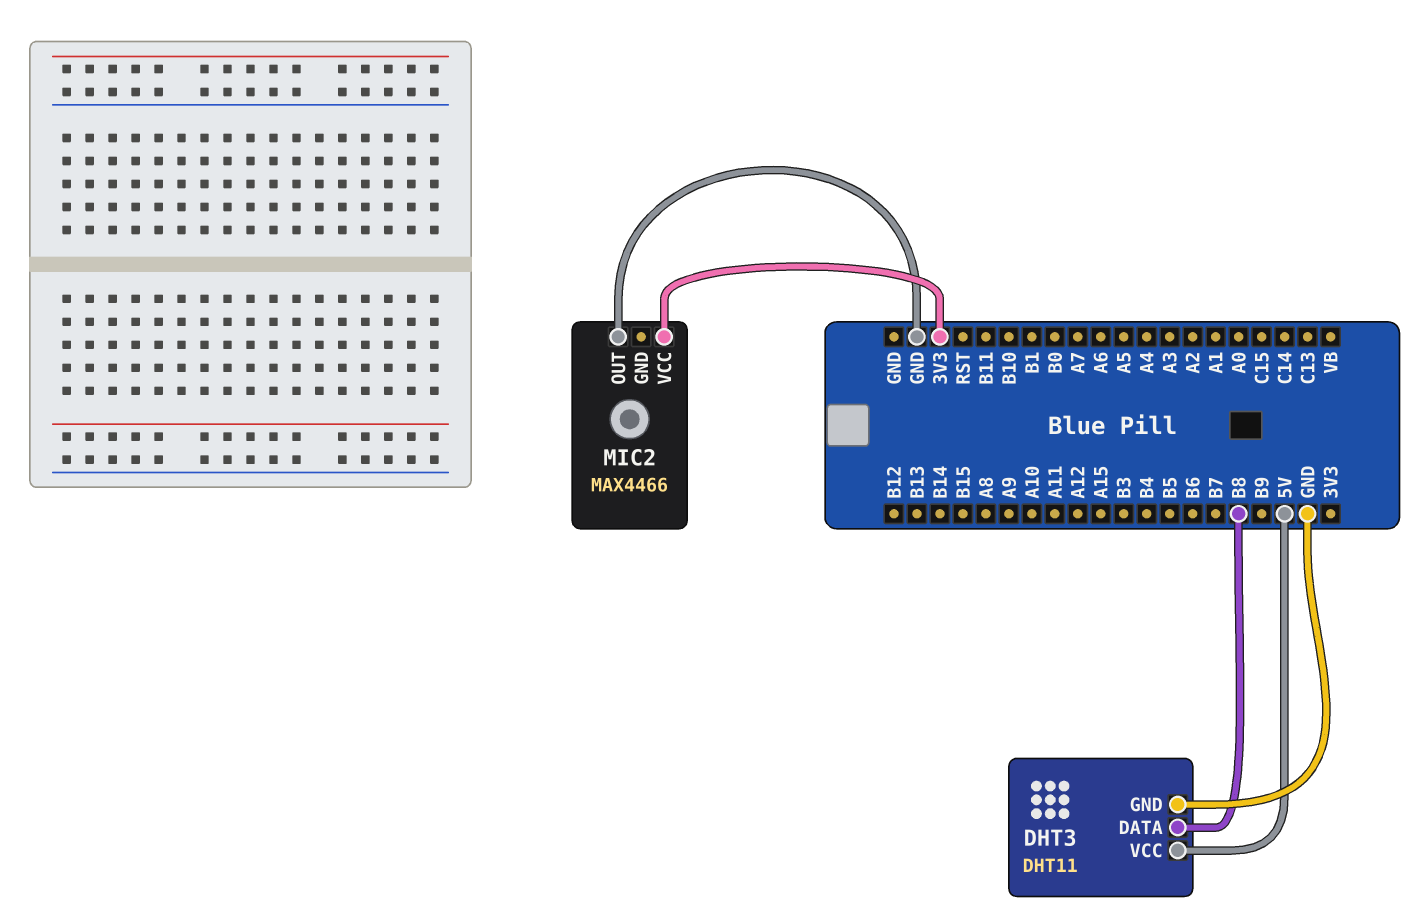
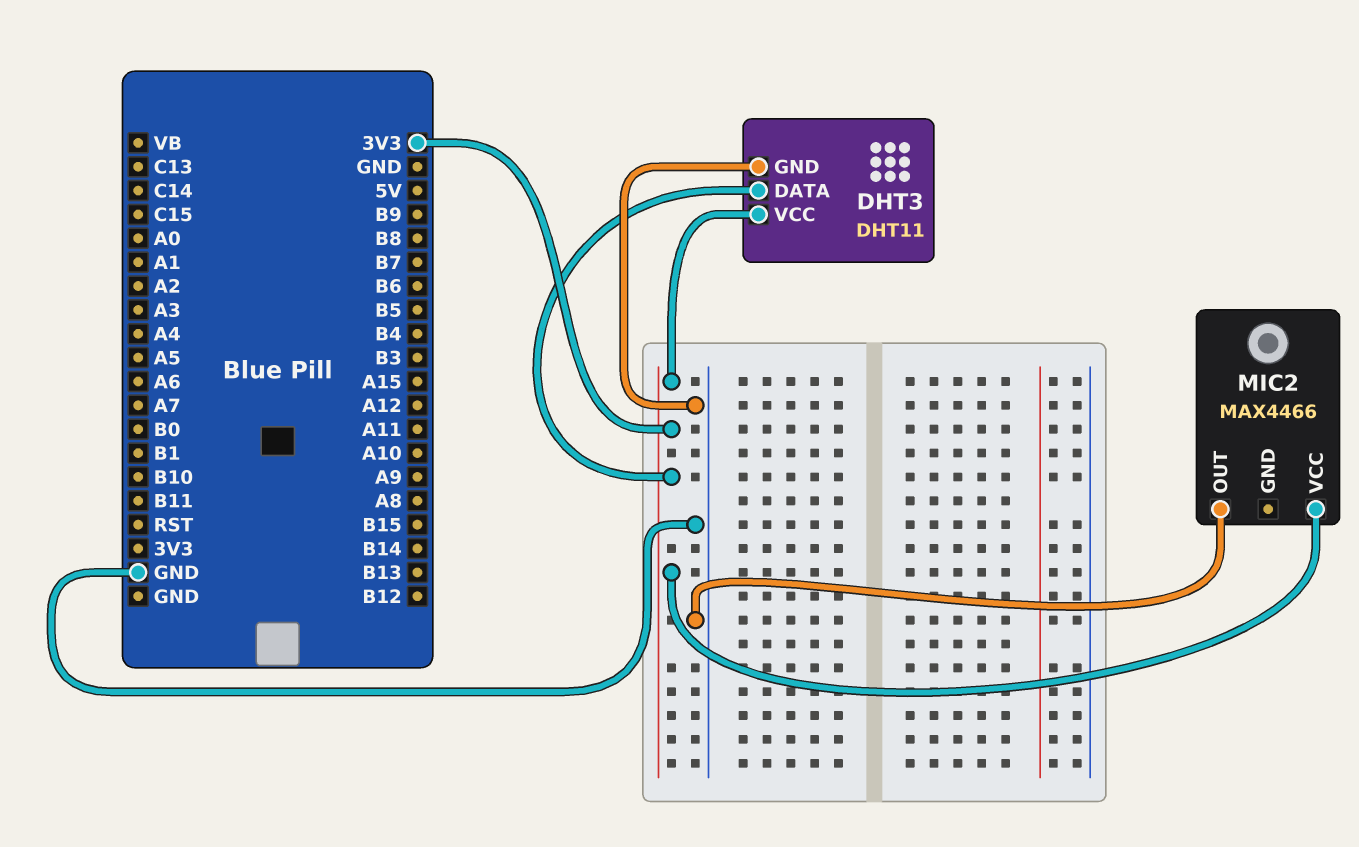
DHT3 pin DATA: B8 -> 3V3
DHT3 pin VCC: 5V -> 3V3

